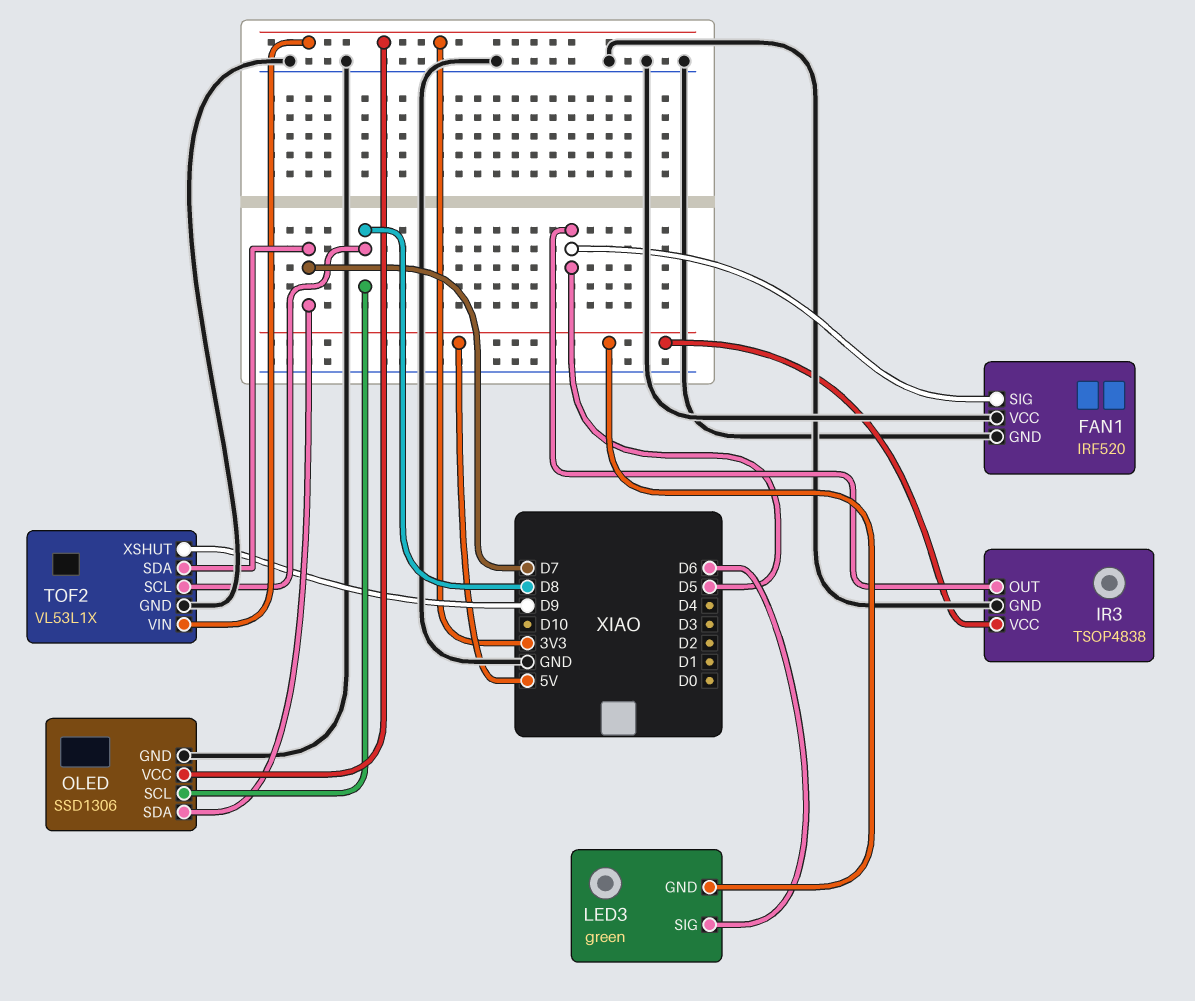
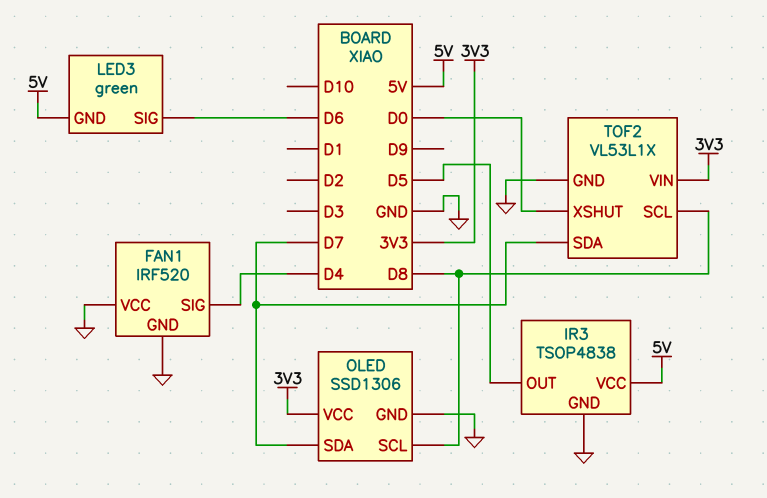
FAN1 pin SIG: D5 -> D4
TOF2 pin XSHUT: D9 -> D0

